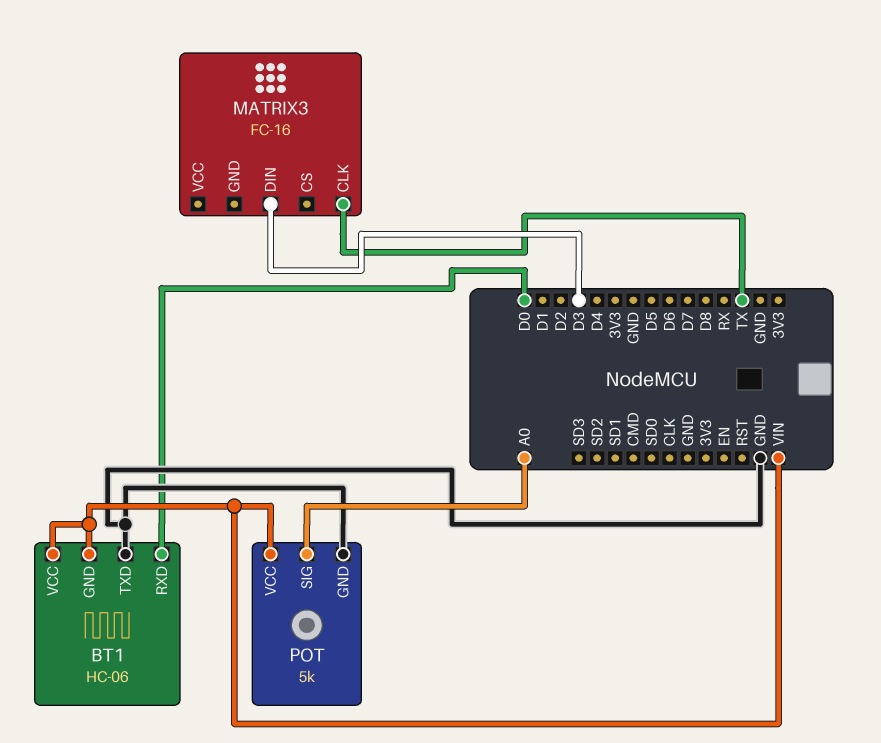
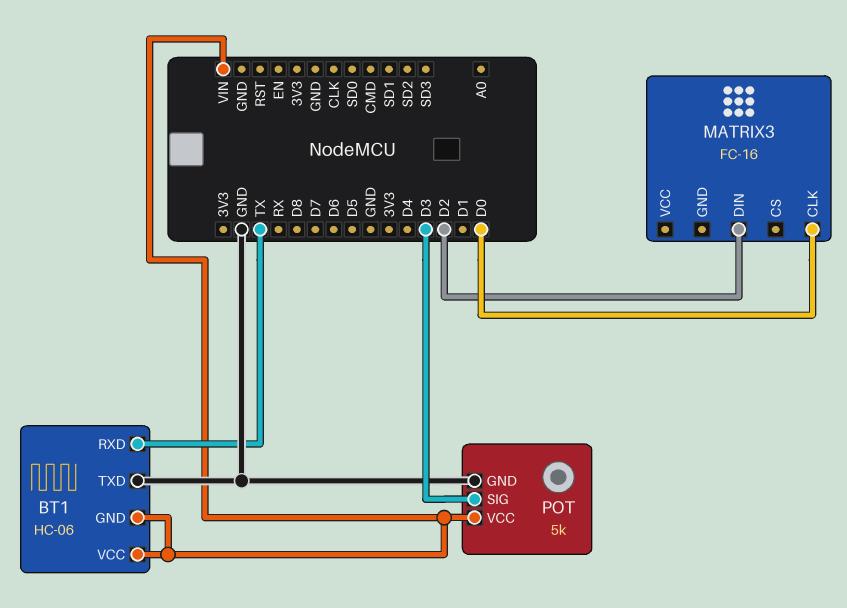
BT1 pin RXD: D0 -> TX
MATRIX3 pin CLK: TX -> D0
MATRIX3 pin DIN: D3 -> D2
POT pin SIG: A0 -> D3

